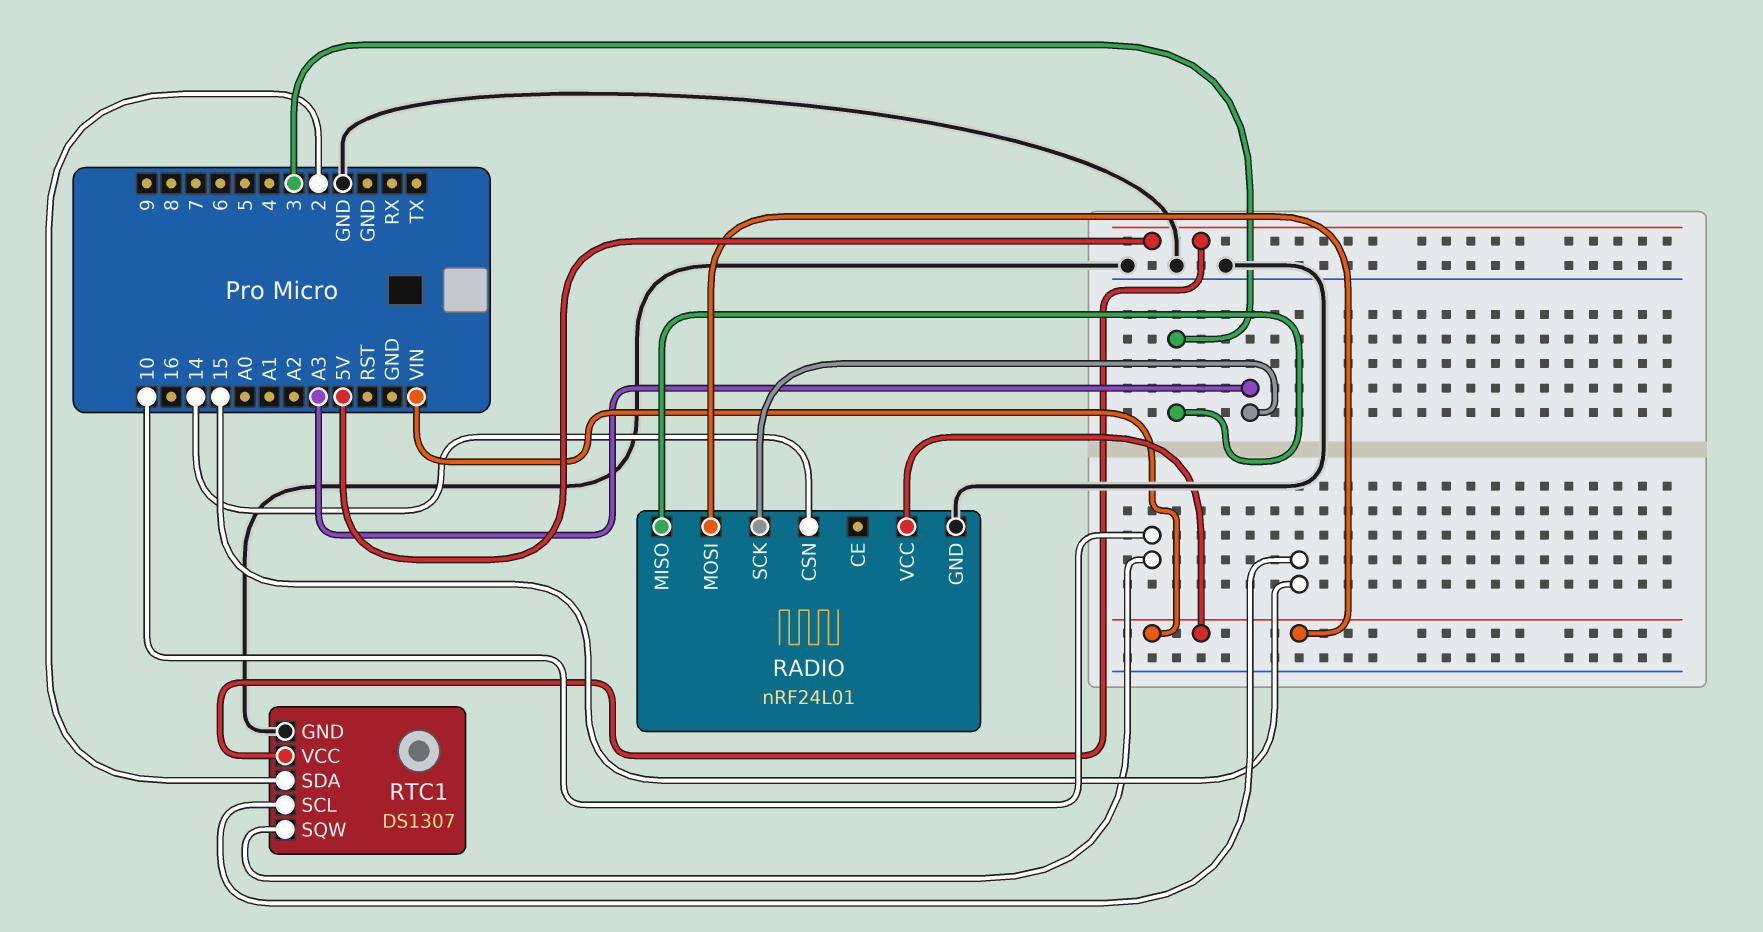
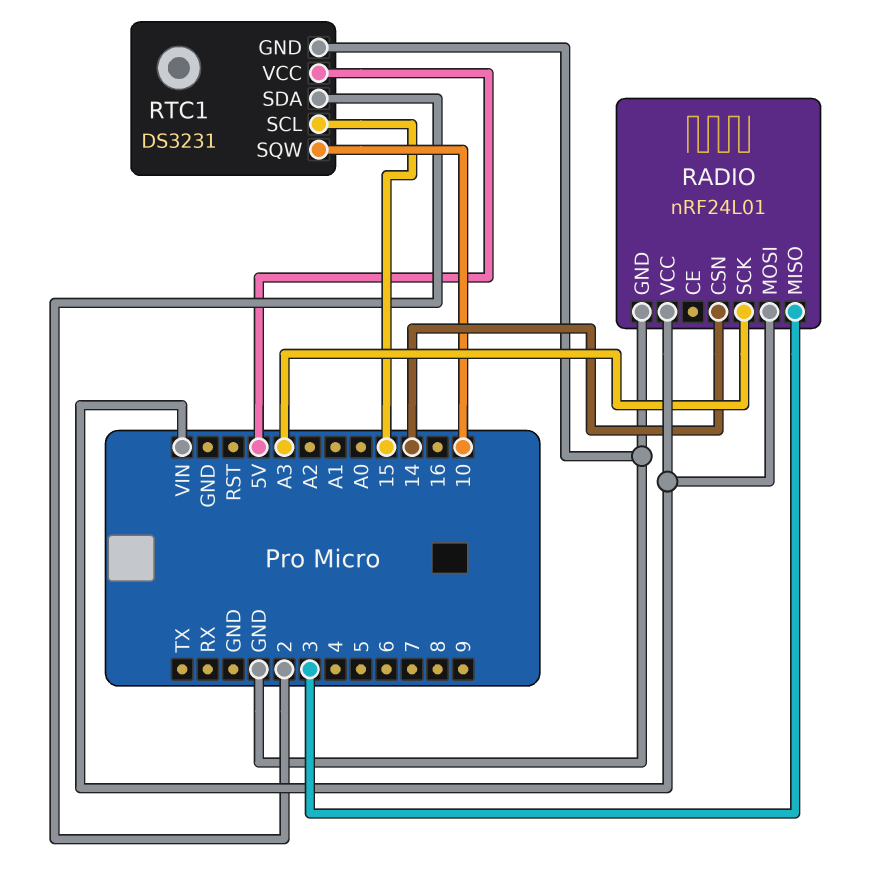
RTC1: DS1307 -> DS3231

